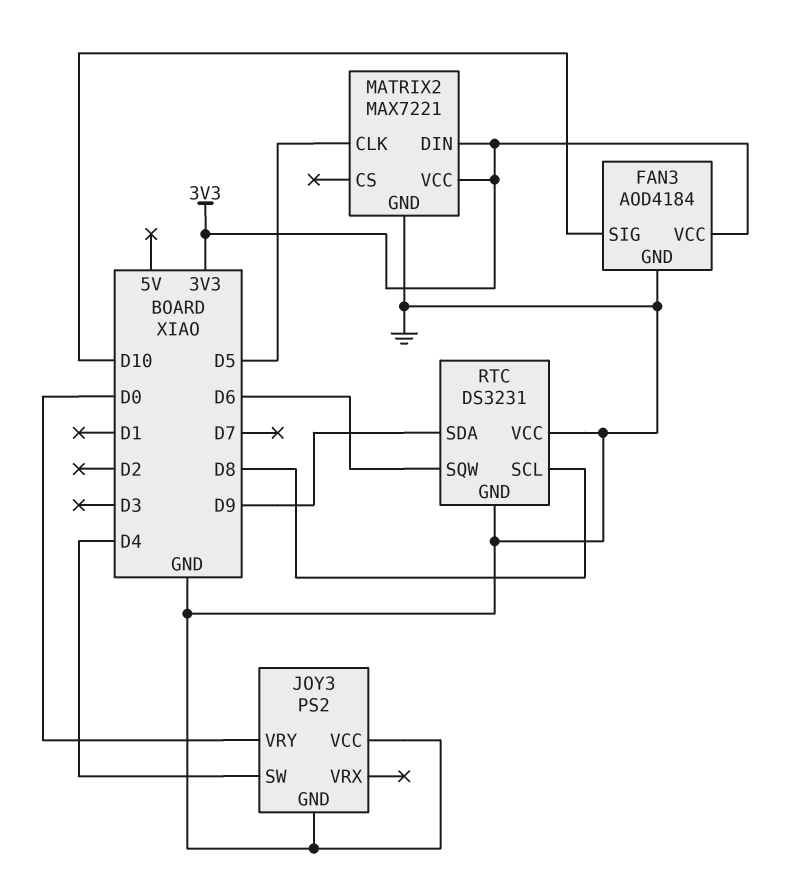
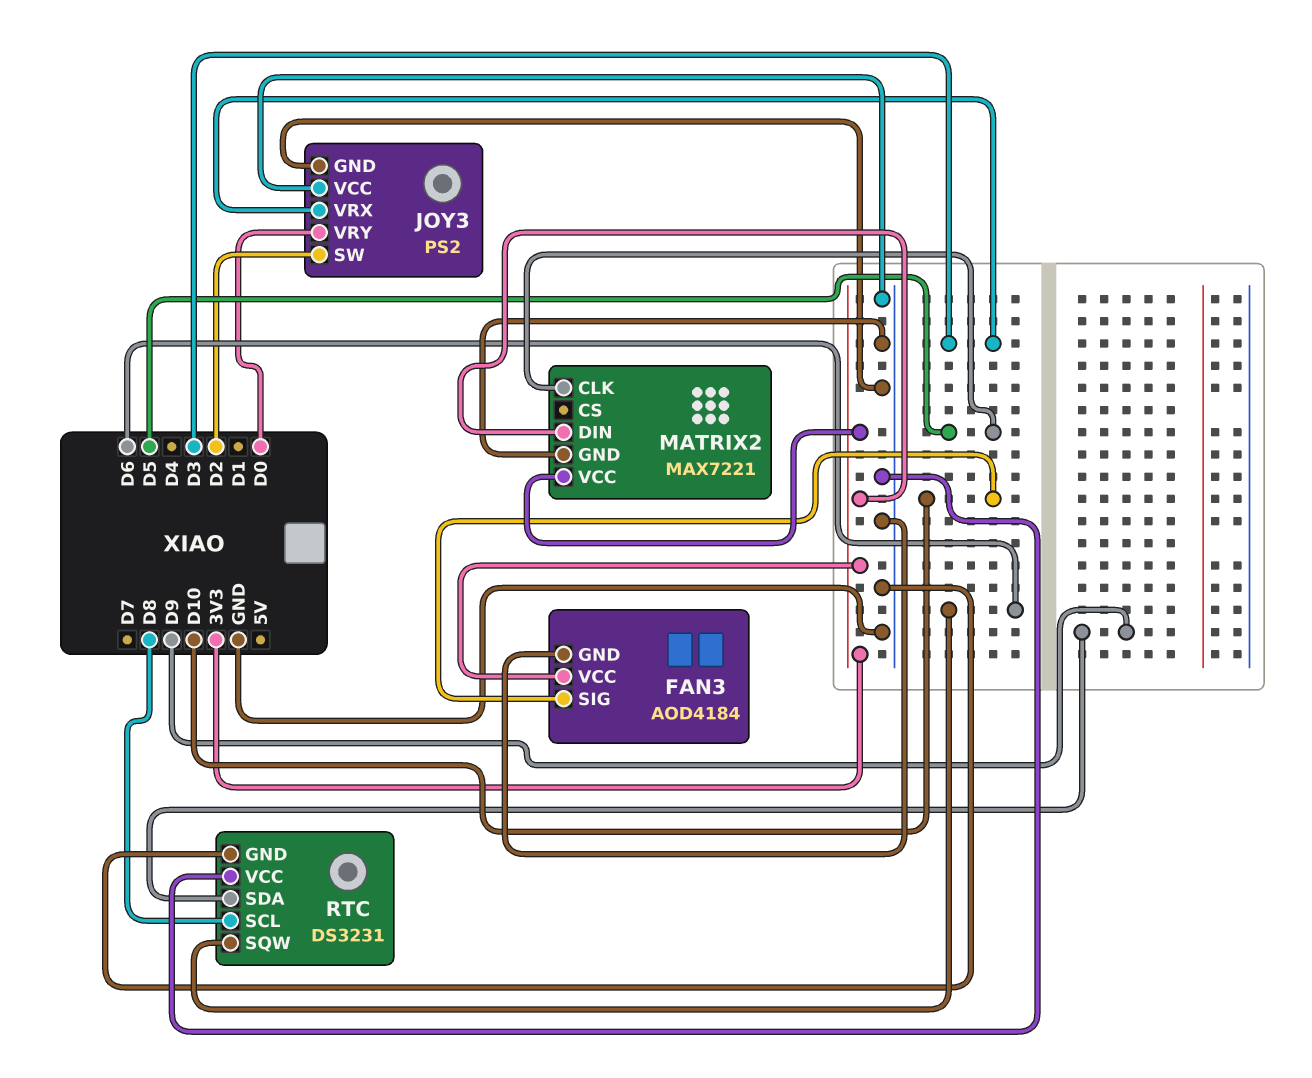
JOY3 pin SW: D4 -> D2
JOY3 pin VRX: none -> D3

